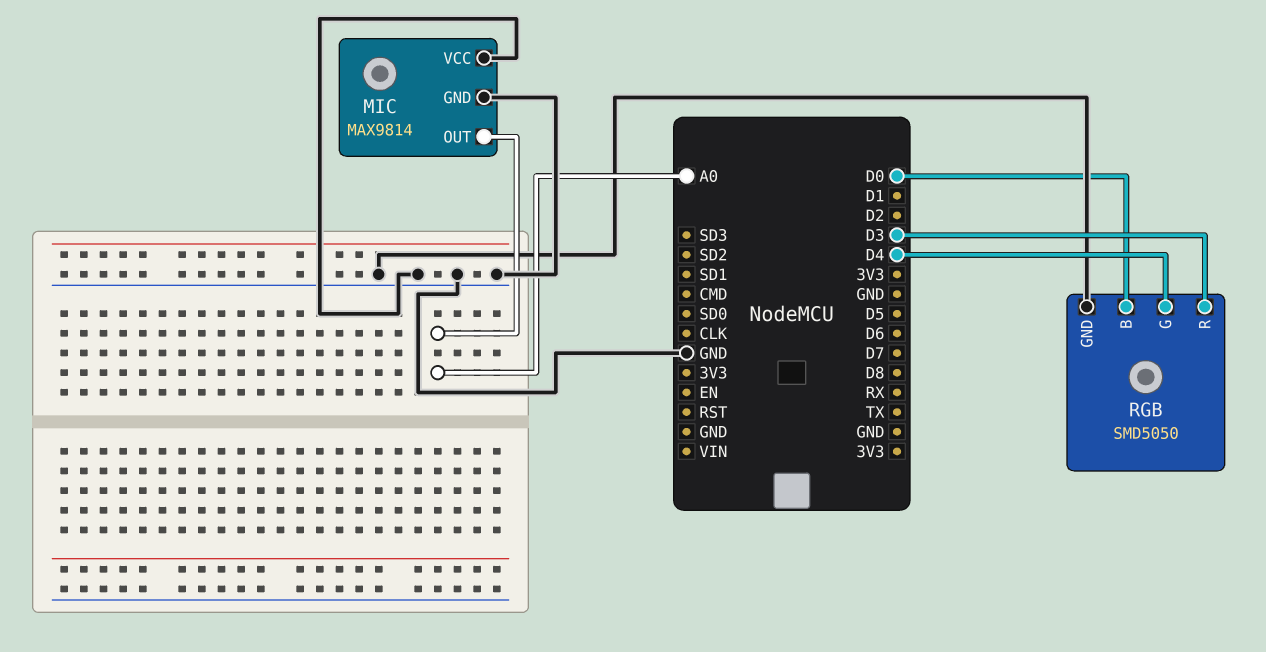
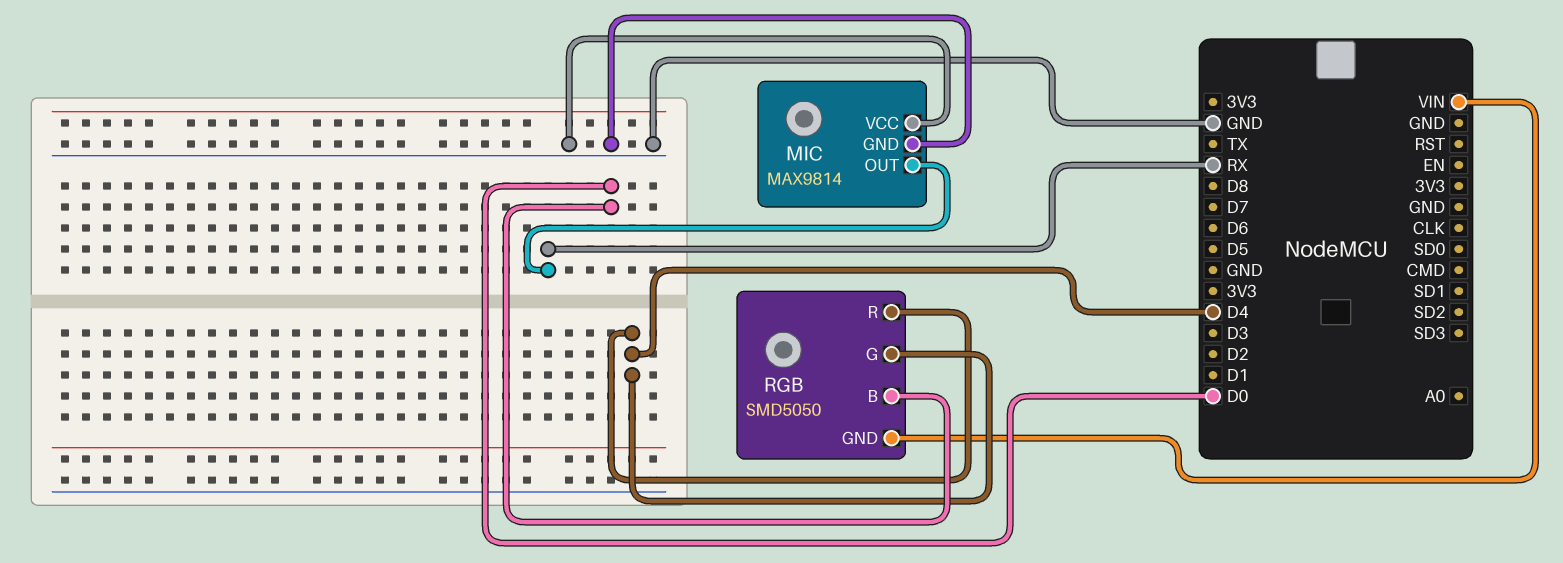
MIC pin OUT: A0 -> RX
RGB pin GND: GND -> VIN
RGB pin R: D3 -> D4

